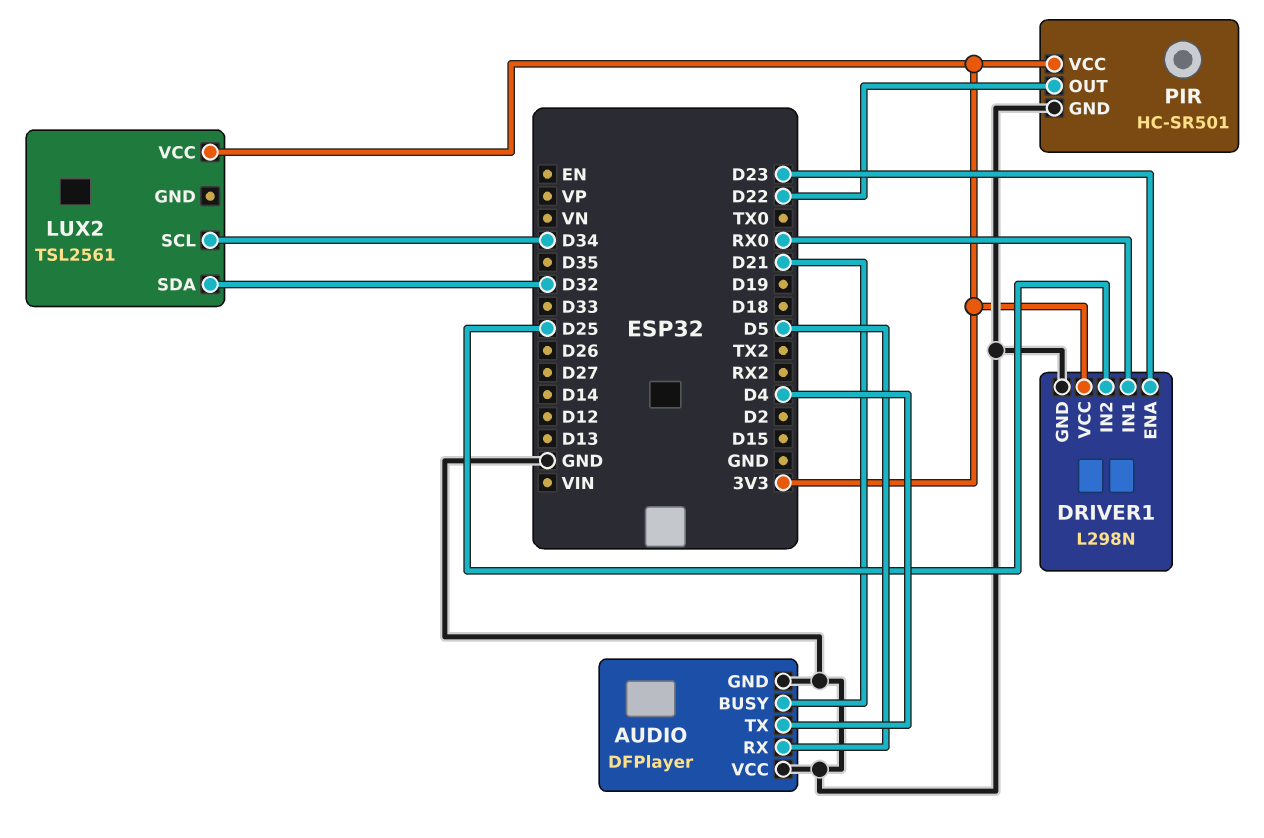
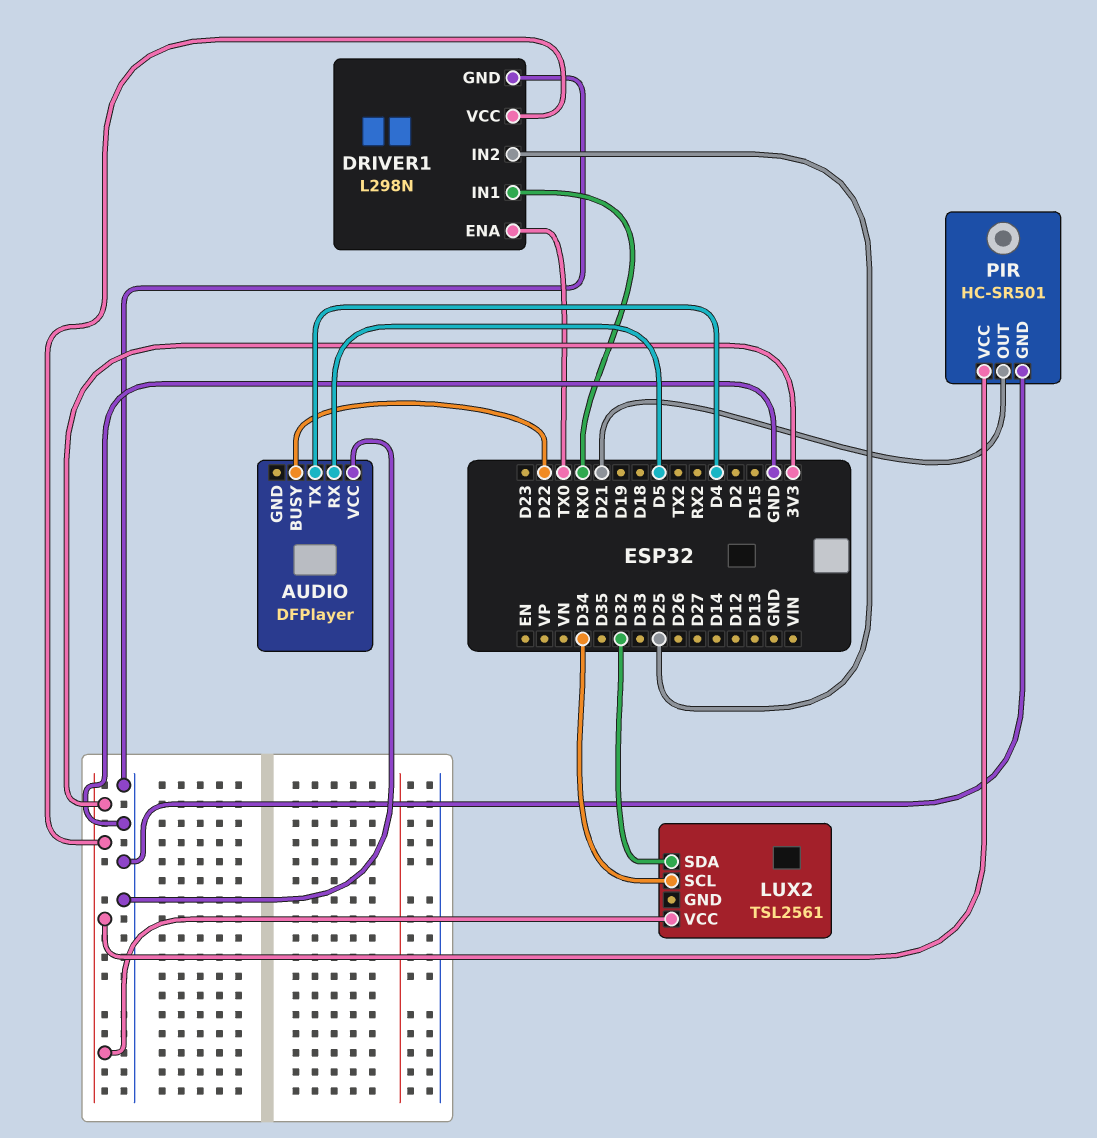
AUDIO pin BUSY: D21 -> D22
AUDIO pin GND: GND -> none
DRIVER1 pin ENA: D23 -> TX0
PIR pin OUT: D22 -> D21

